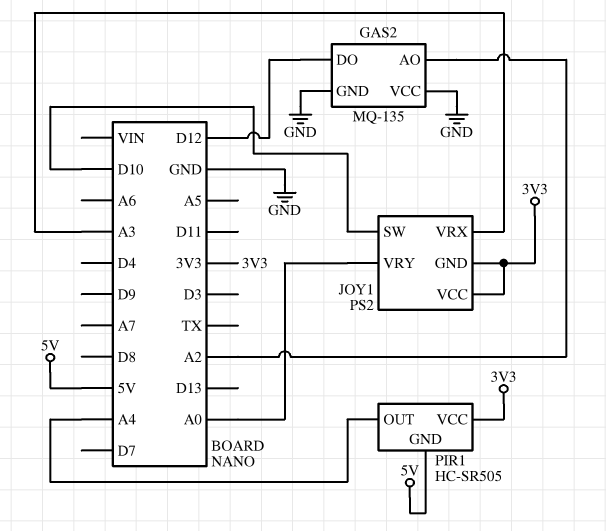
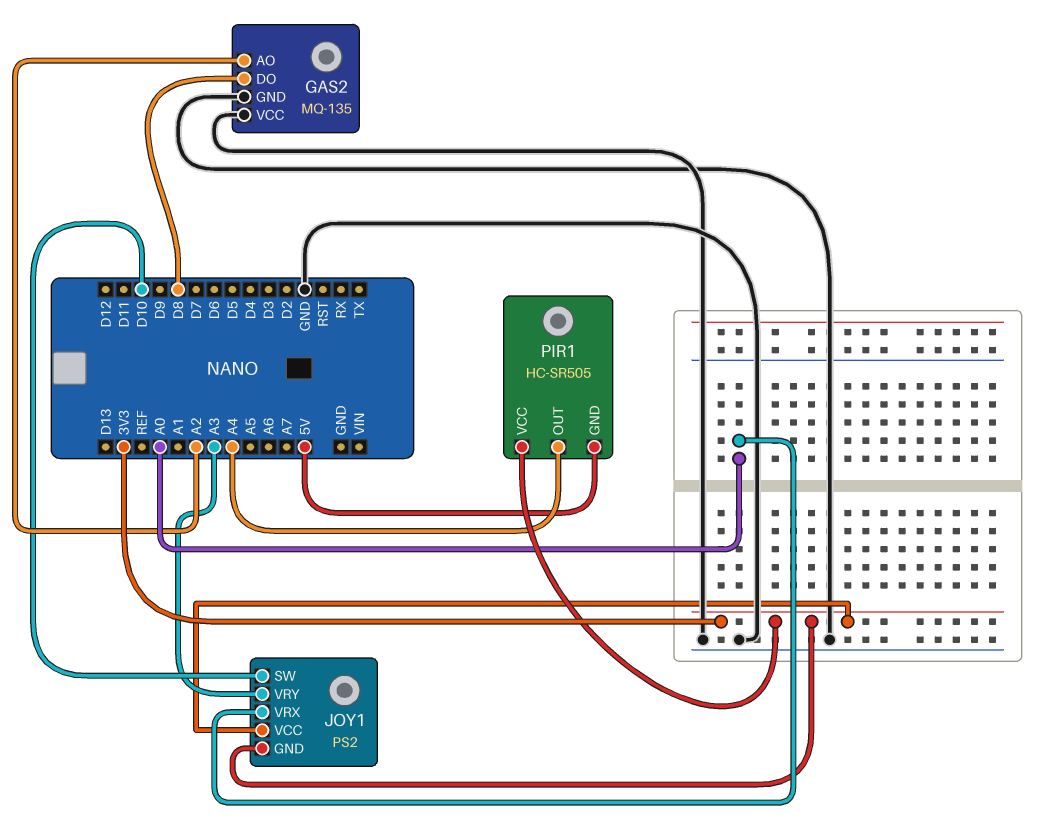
GAS2 pin DO: D12 -> D8
JOY1 pin VRX: A3 -> A0
JOY1 pin VRY: A0 -> A3

